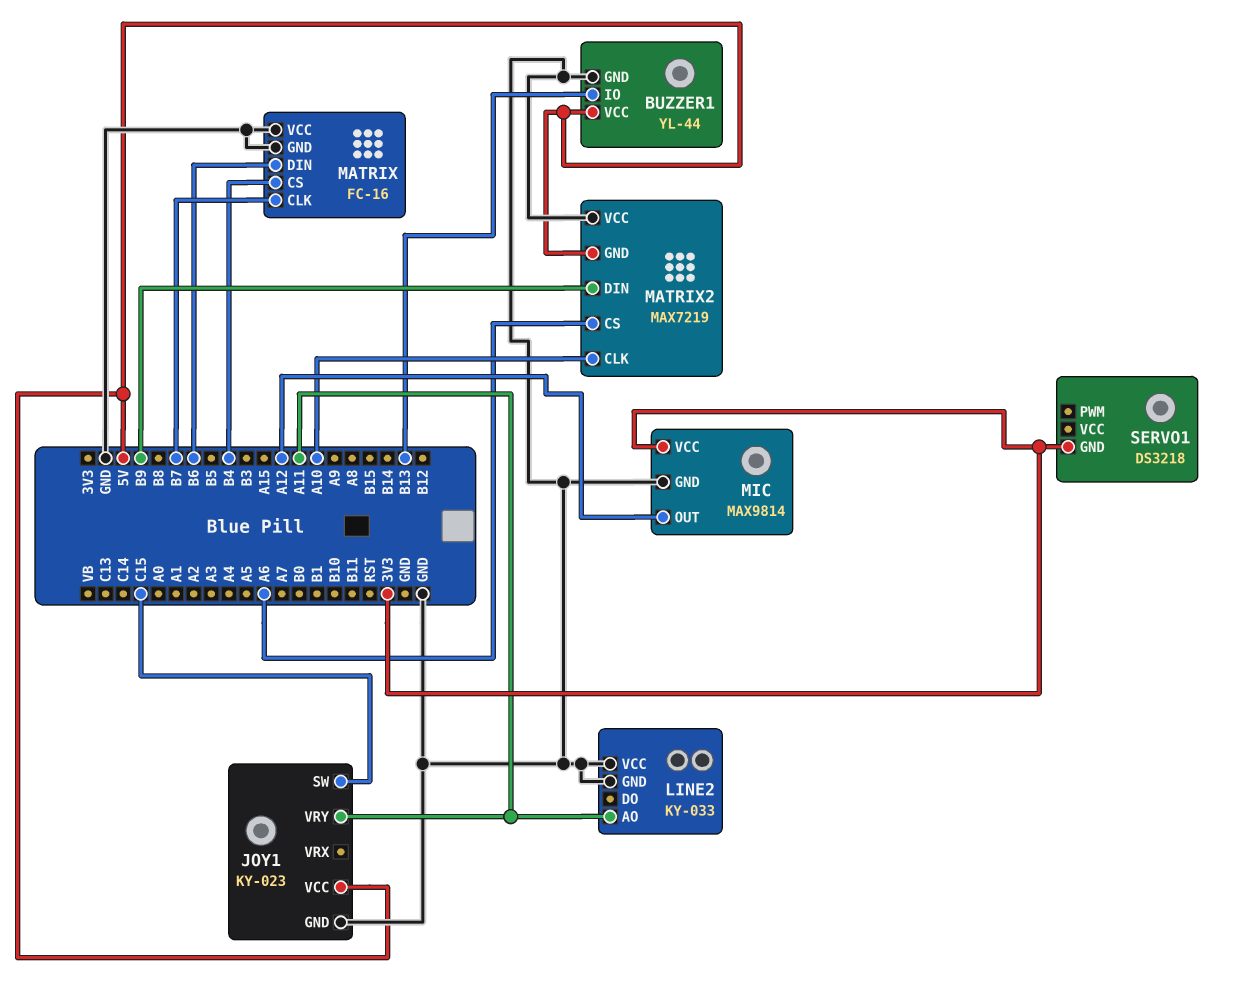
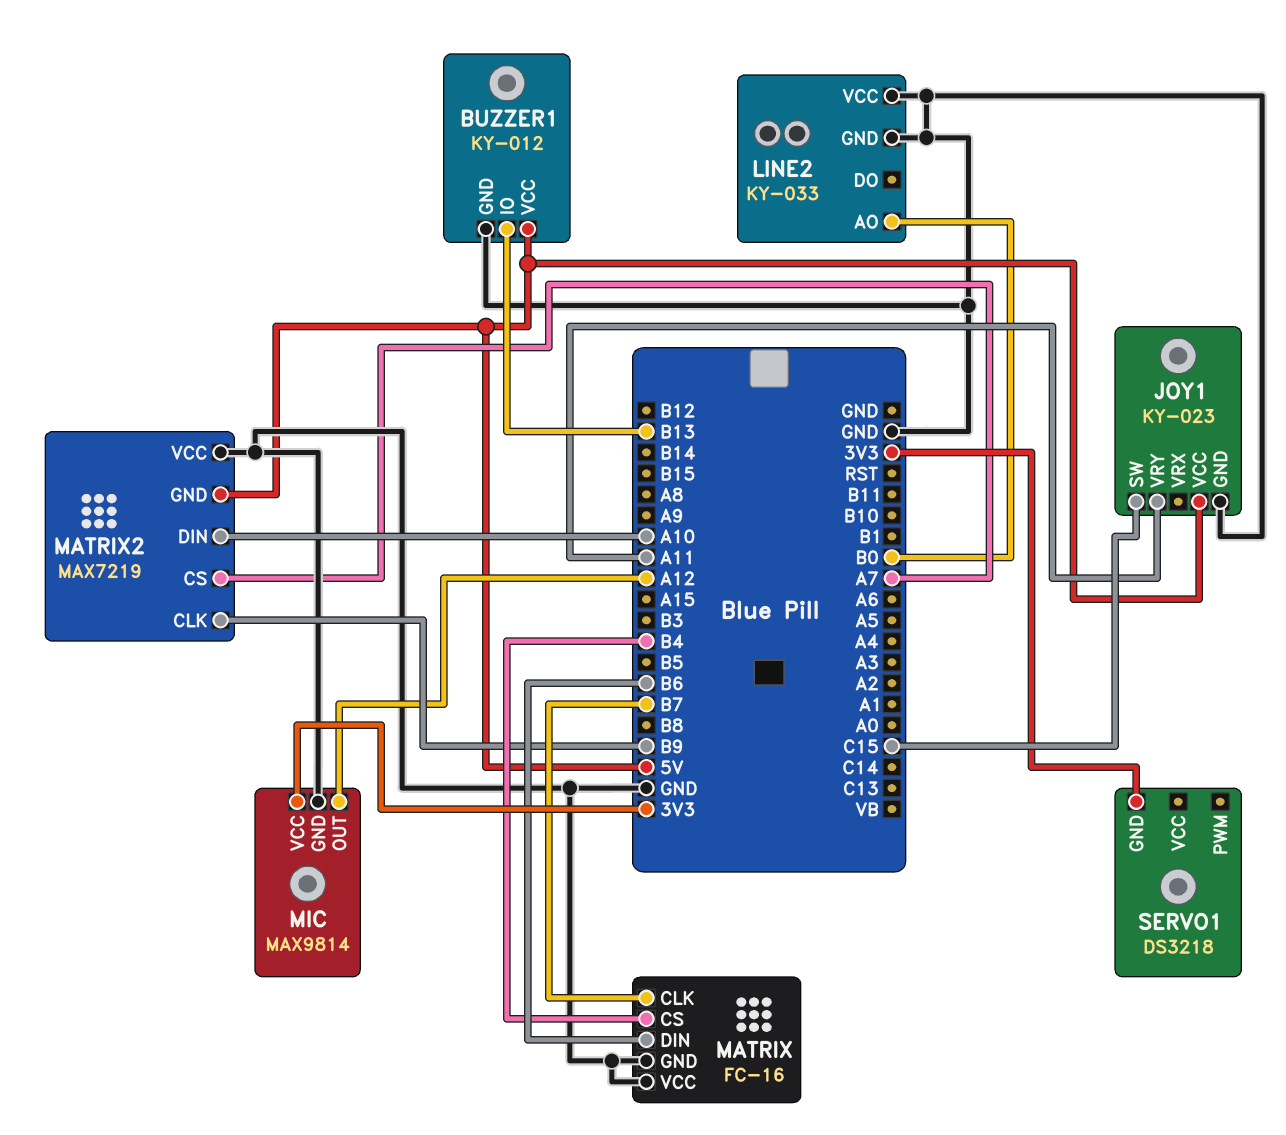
BUZZER1: YL-44 -> KY-012
LINE2 pin AO: A11 -> B0
MATRIX2 pin CLK: A10 -> B9
MATRIX2 pin CS: A6 -> A7
MATRIX2 pin DIN: B9 -> A10

